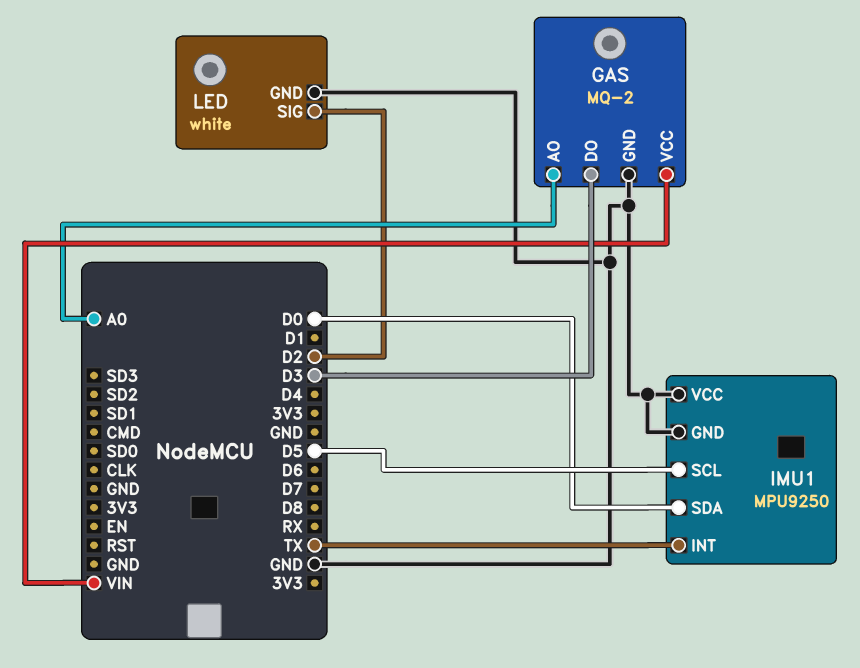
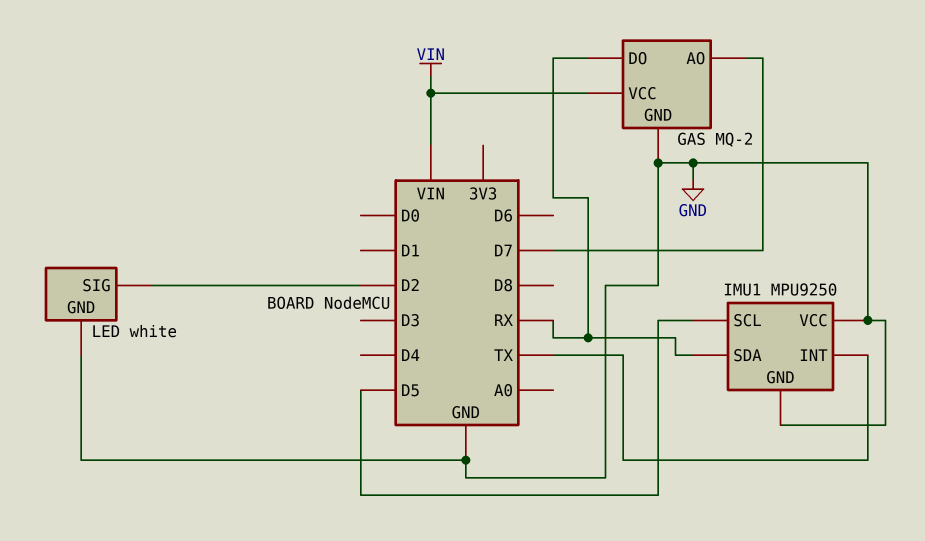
GAS pin AO: A0 -> D7
GAS pin DO: D3 -> RX
IMU1 pin SDA: D0 -> RX

